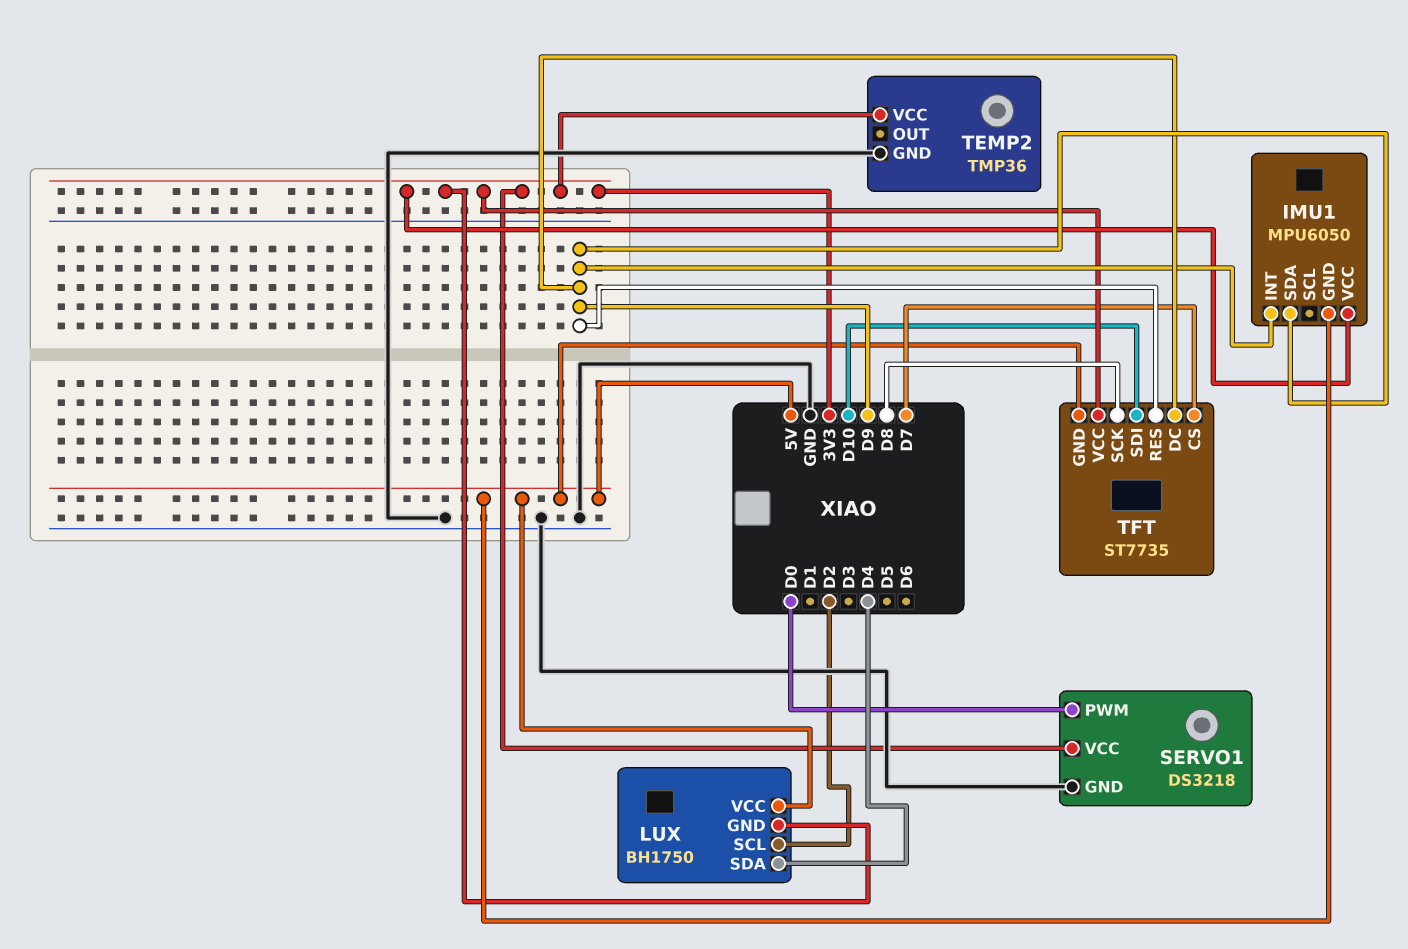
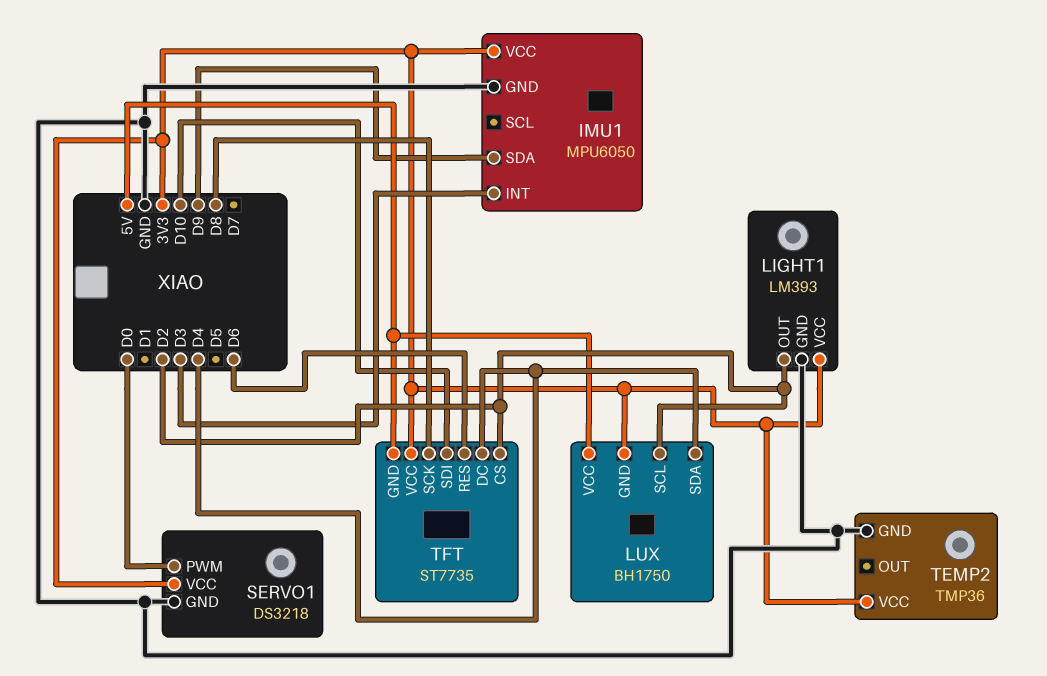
IMU1 pin GND: 5V -> GND
IMU1 pin INT: D9 -> D3
LIGHT1: none -> LM393
LIGHT1 pin GND: none -> GND
LIGHT1 pin OUT: none -> D2
LIGHT1 pin VCC: none -> 3V3
TFT pin CS: D7 -> D2
TFT pin DC: D9 -> D4
TFT pin RES: D9 -> D6

